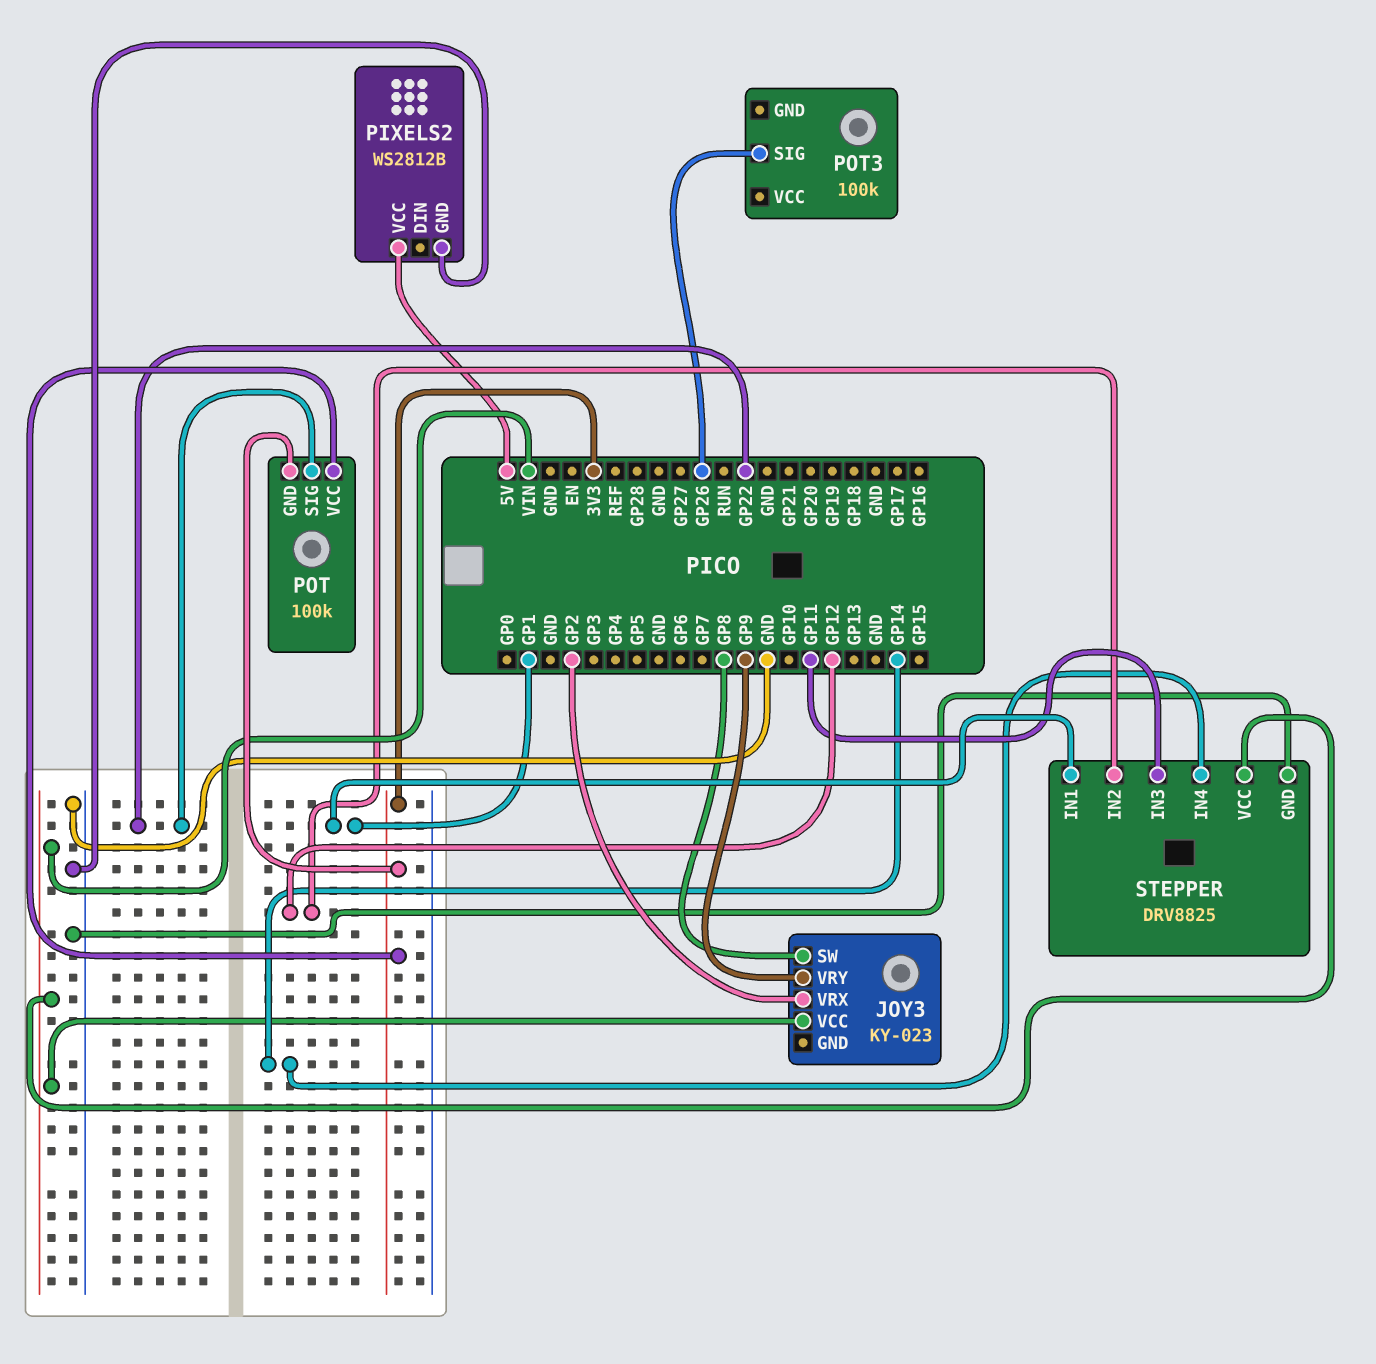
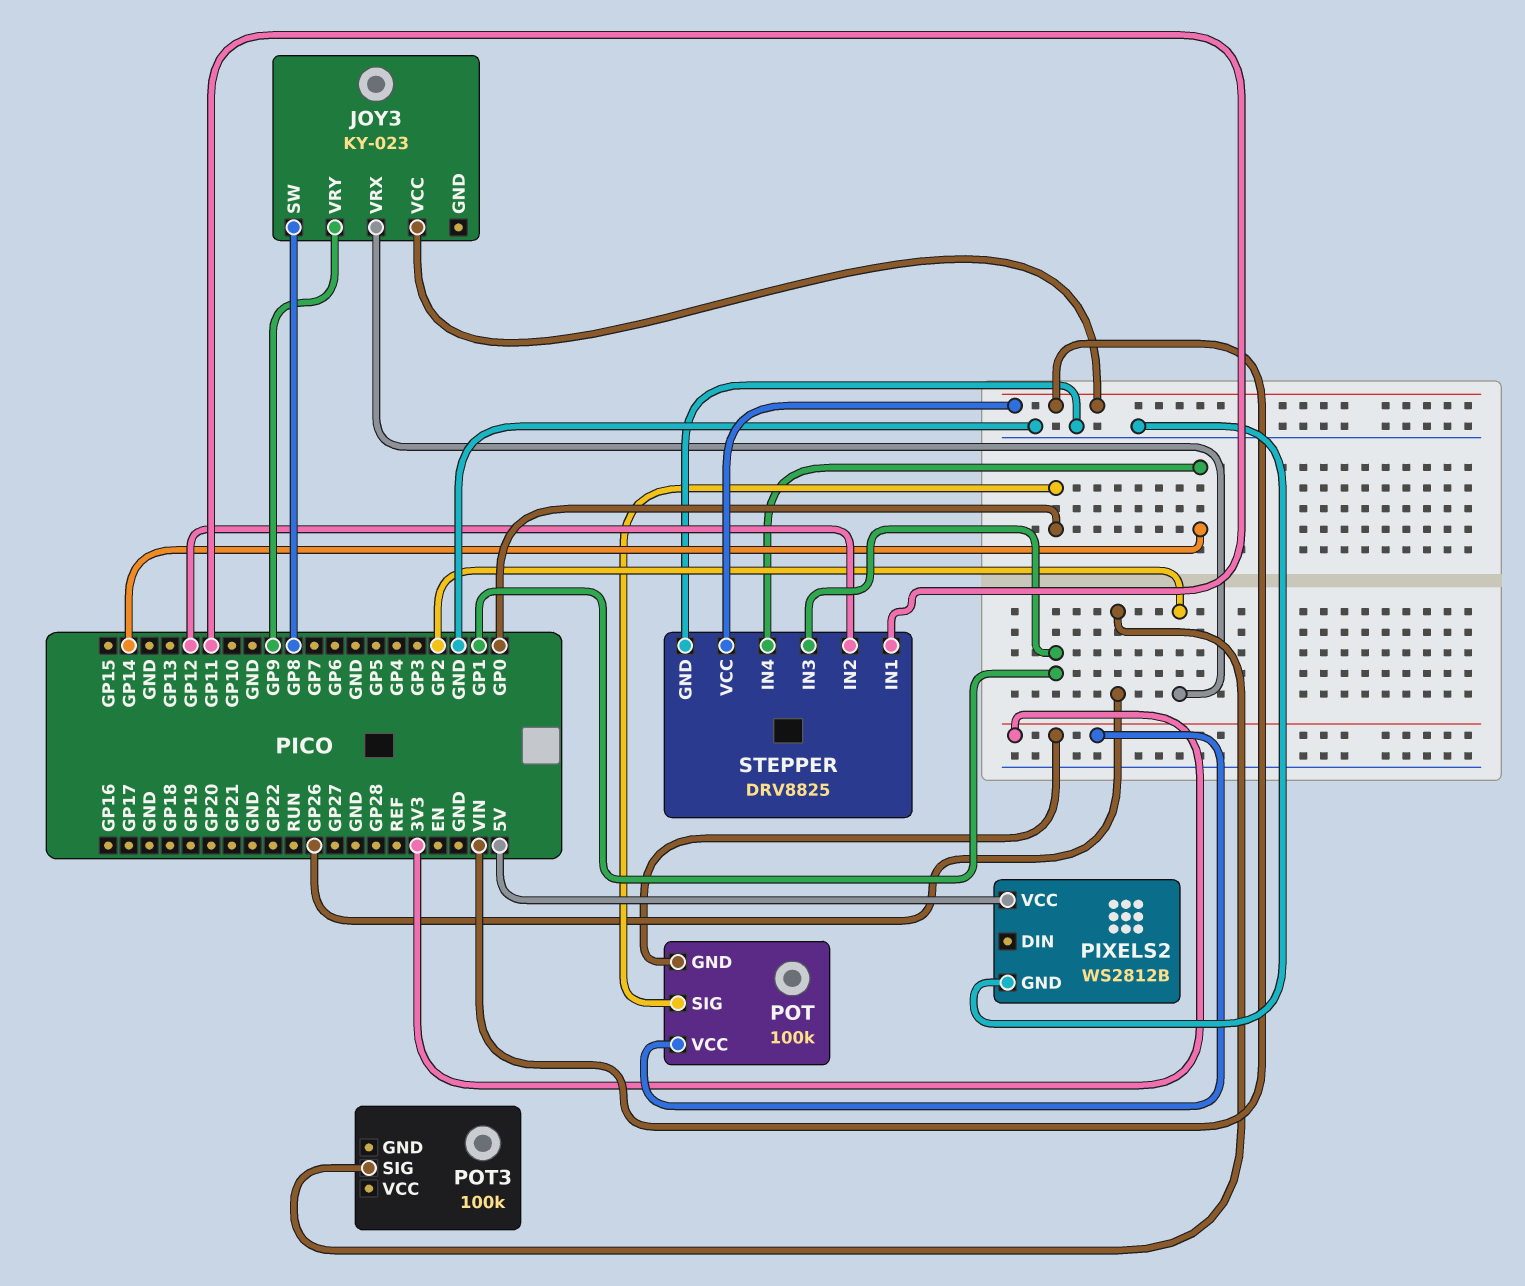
POT pin SIG: GP22 -> GP0
STEPPER pin IN1: GP1 -> GP11
STEPPER pin IN3: GP11 -> GP1

